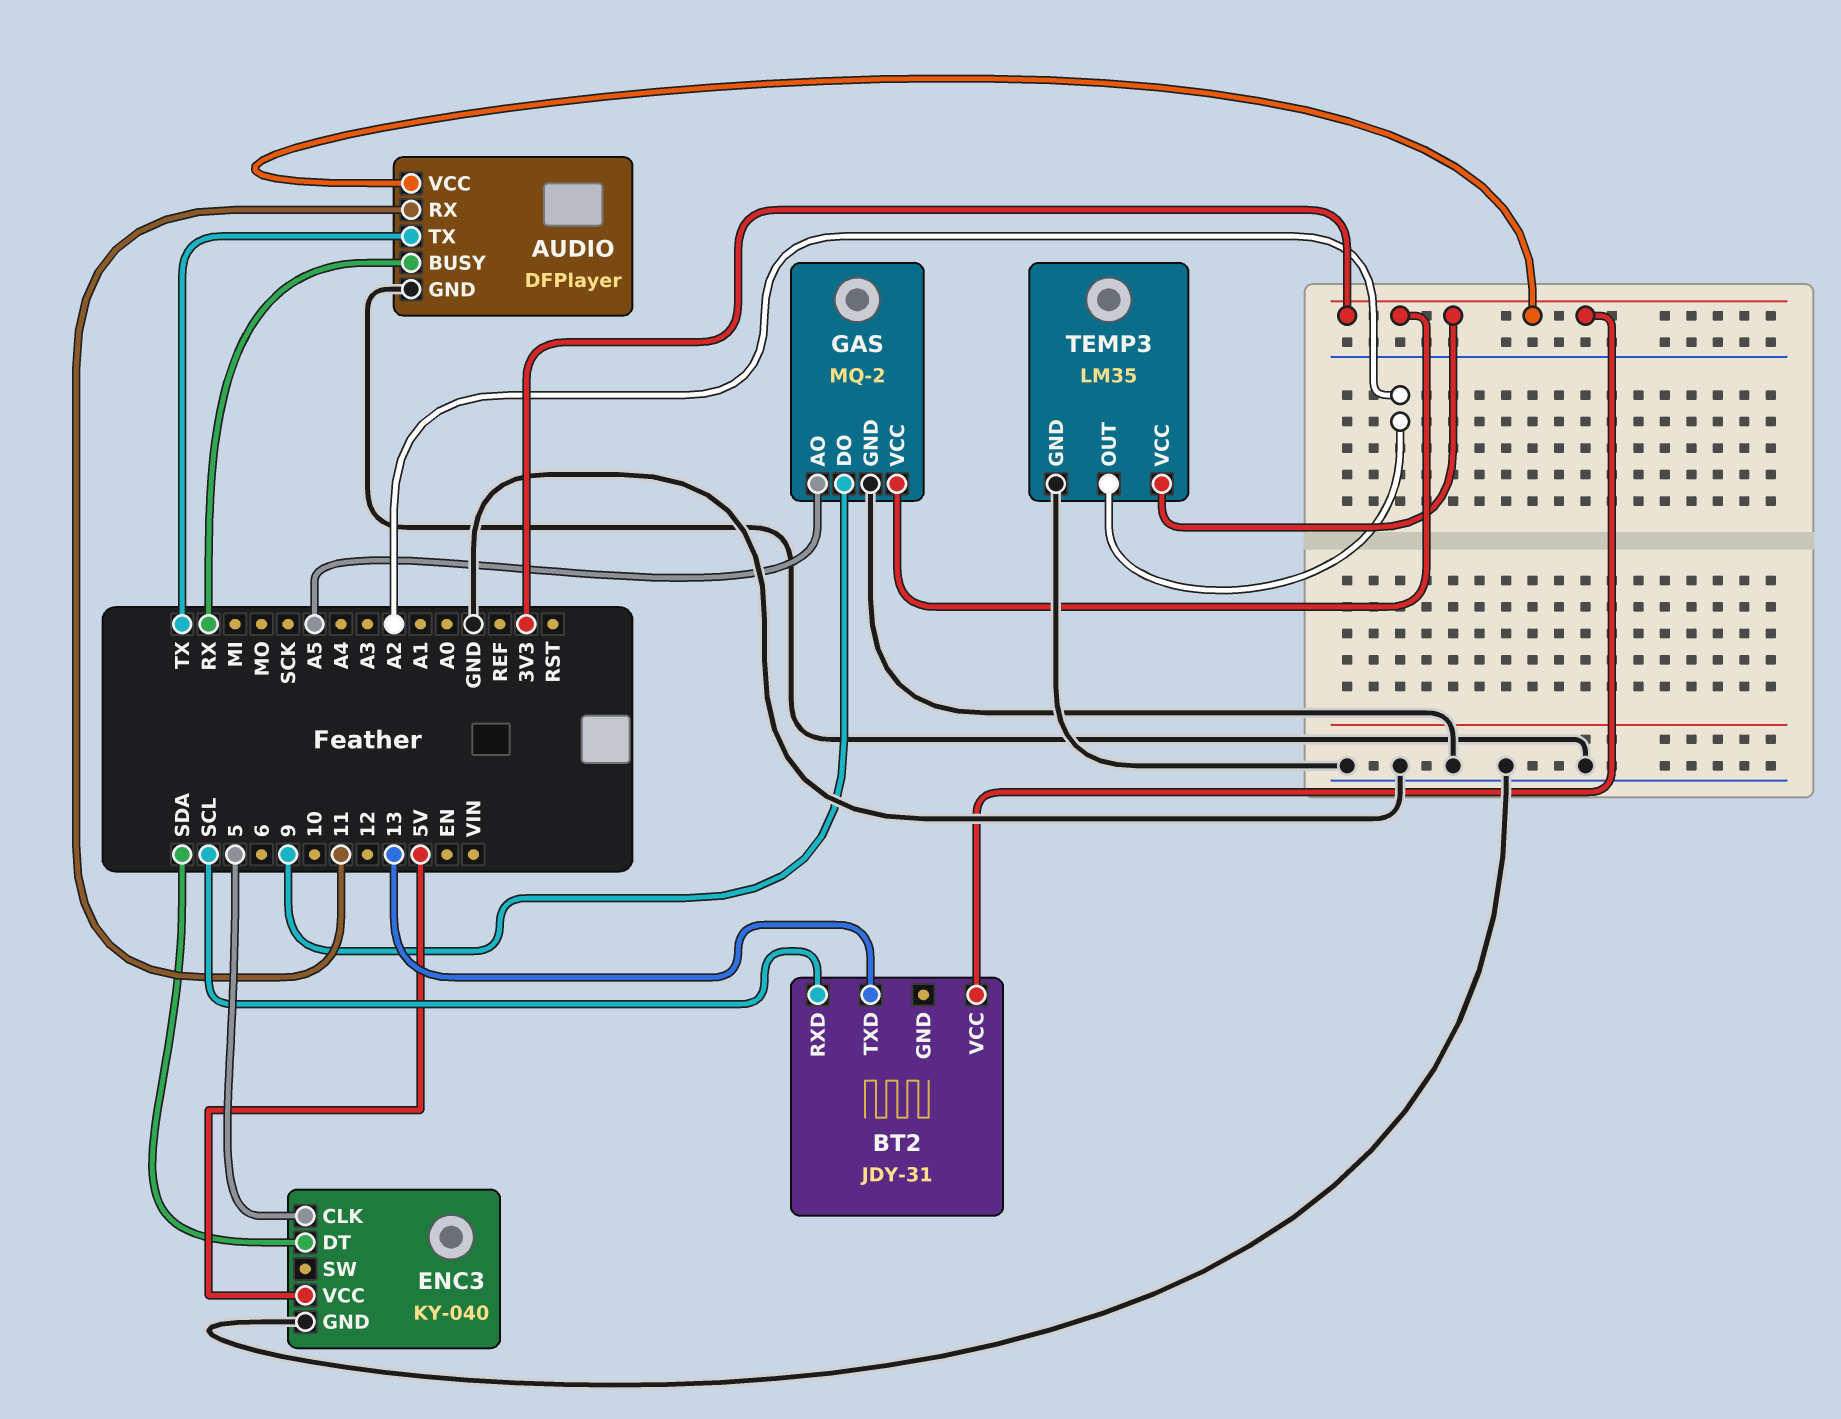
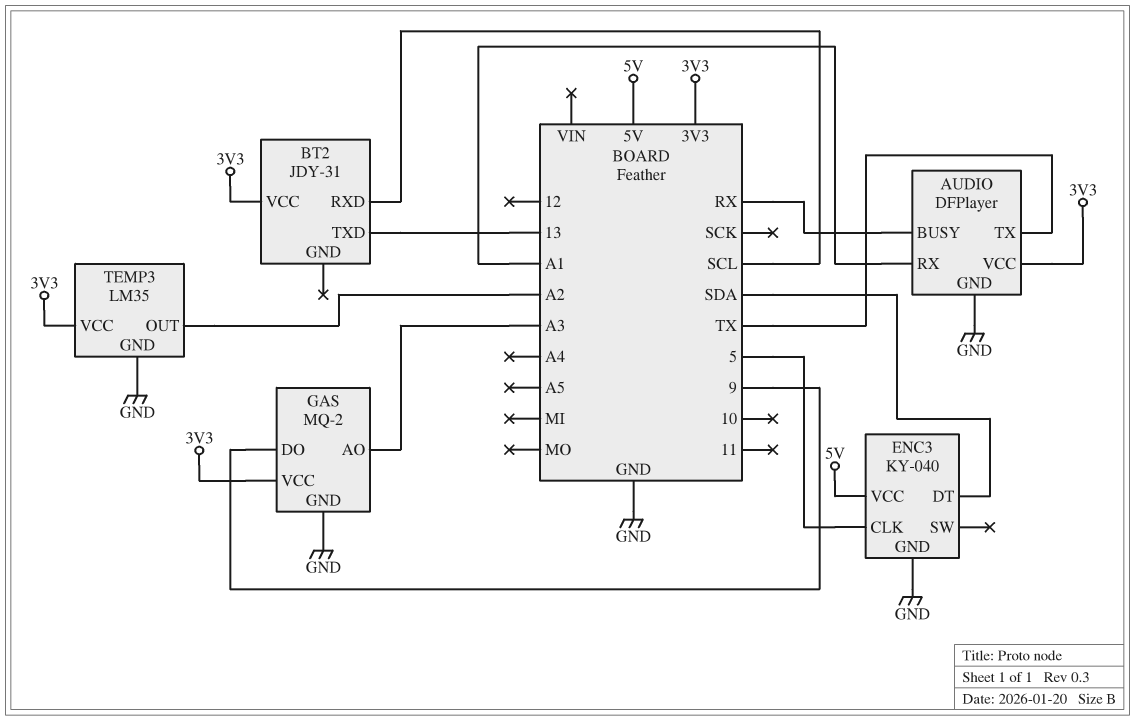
AUDIO pin RX: 11 -> A1
GAS pin AO: A5 -> A3

